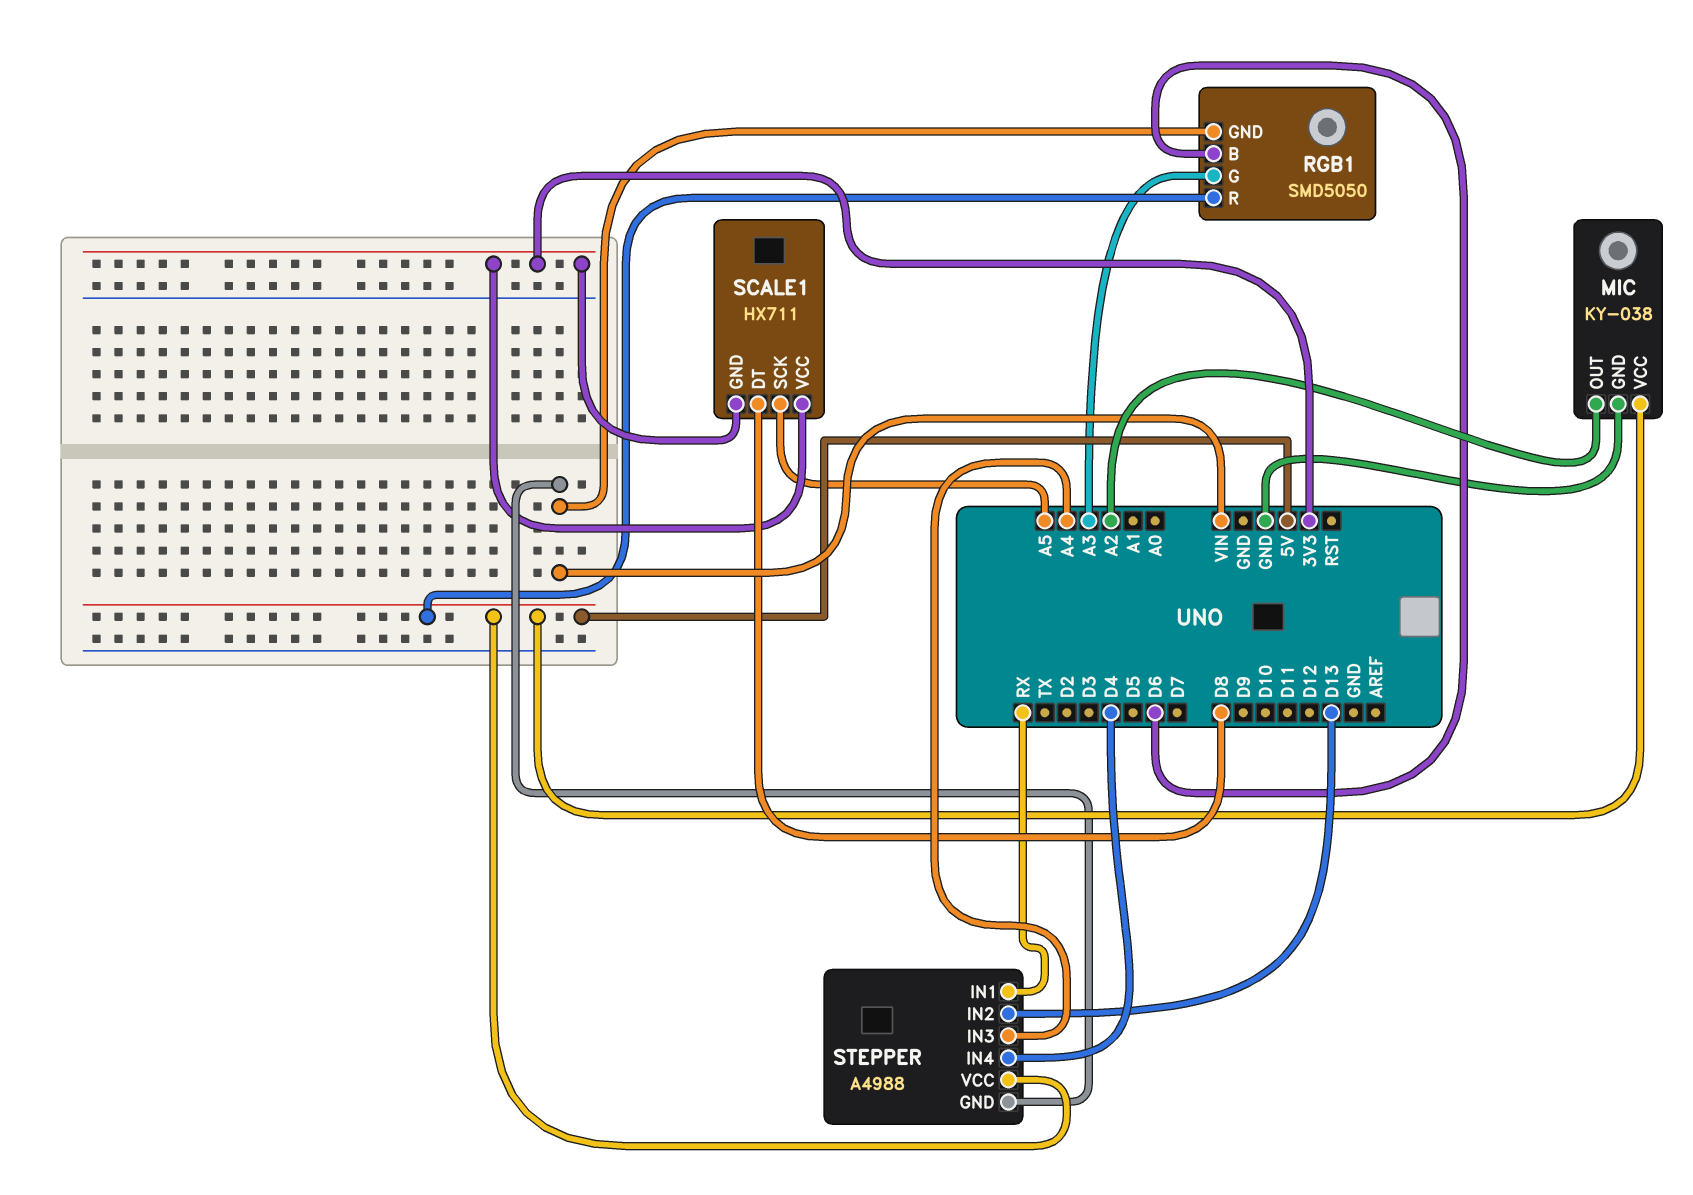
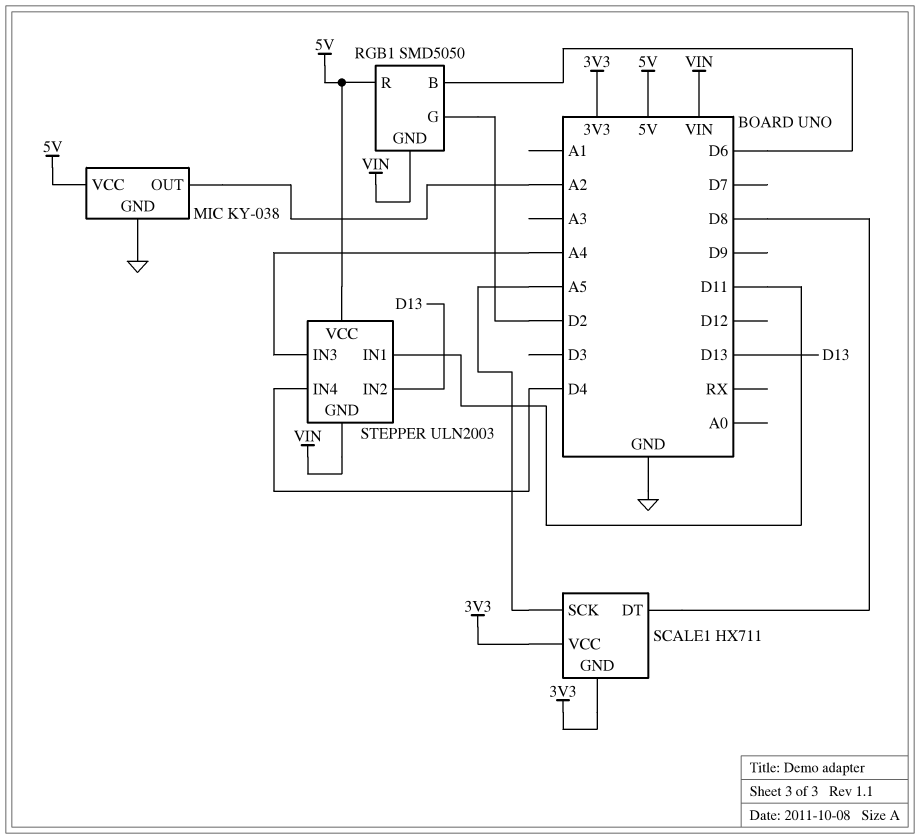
RGB1 pin G: A3 -> D2
STEPPER: A4988 -> ULN2003
STEPPER pin IN1: RX -> D11

